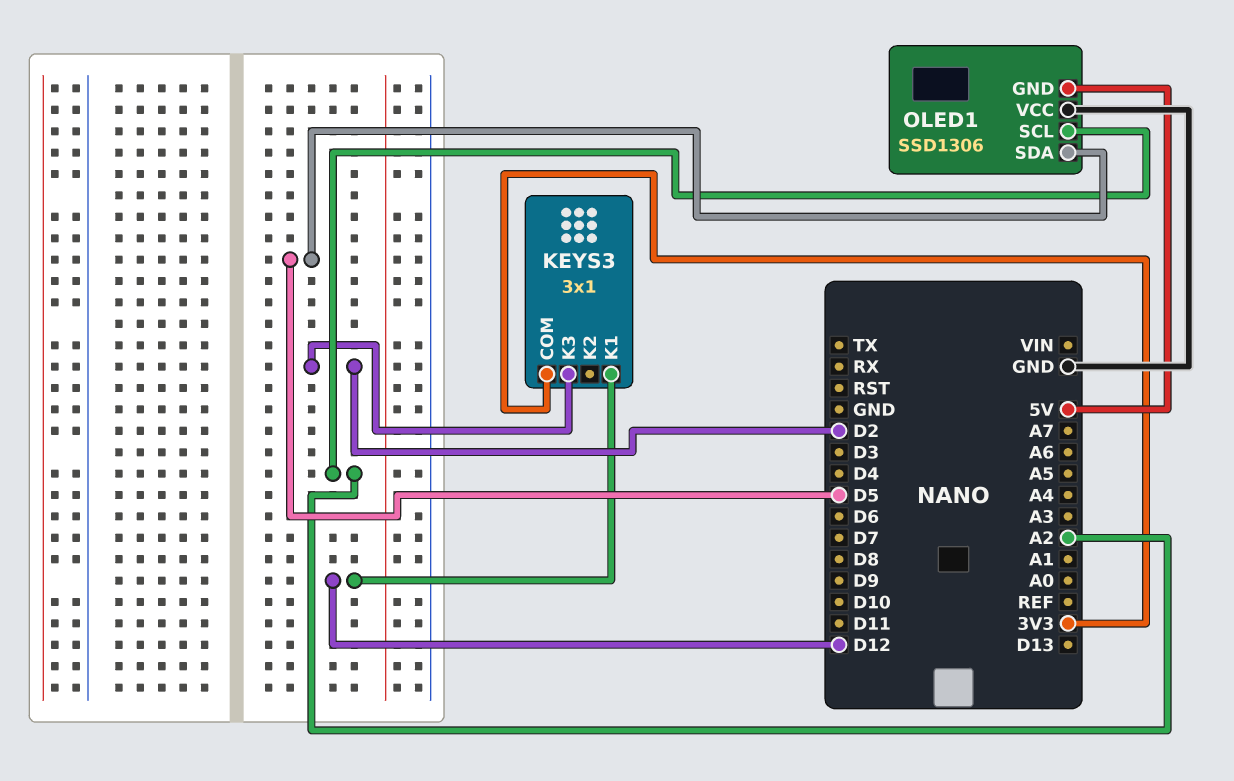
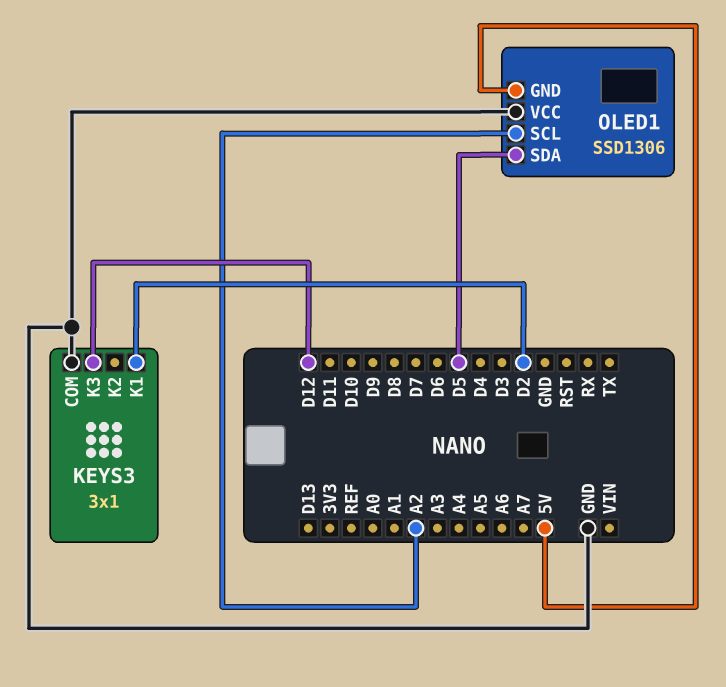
KEYS3 pin COM: 3V3 -> GND
KEYS3 pin K1: D12 -> D2
KEYS3 pin K3: D2 -> D12

